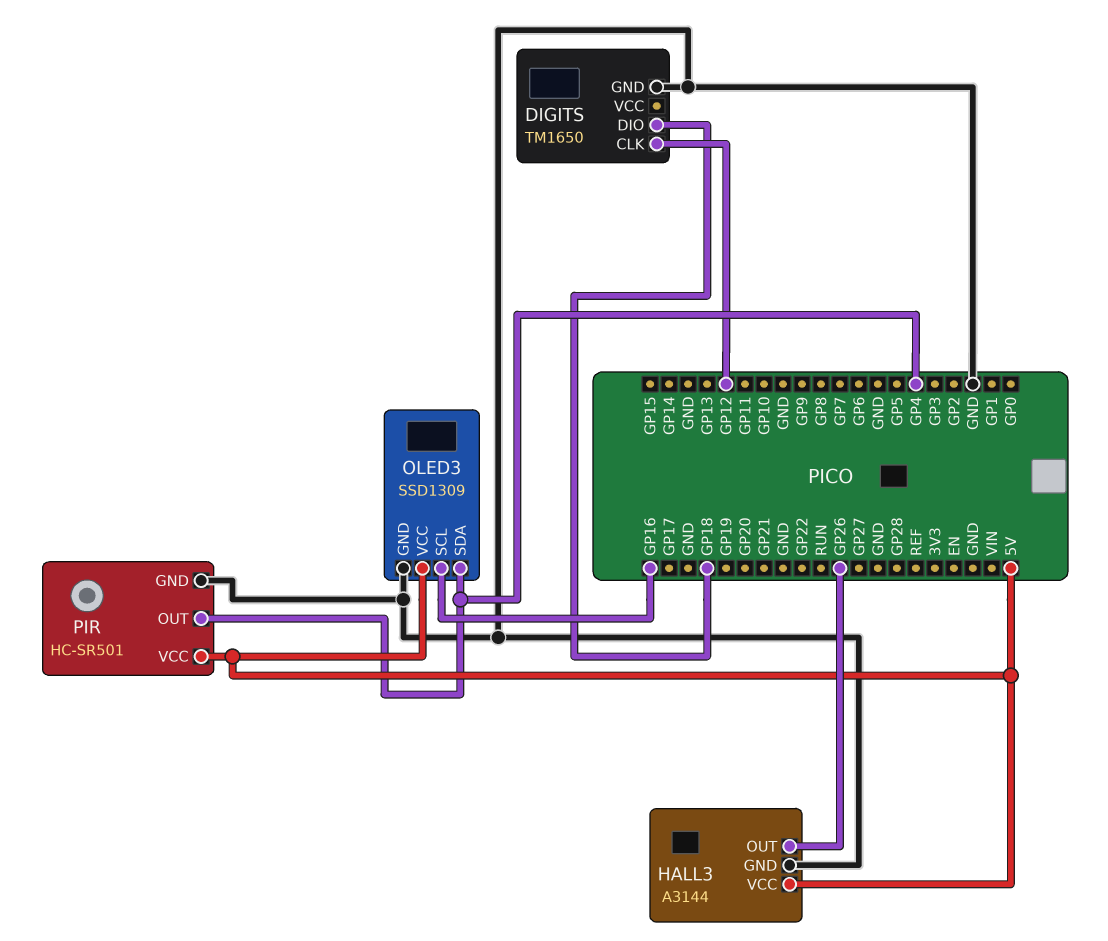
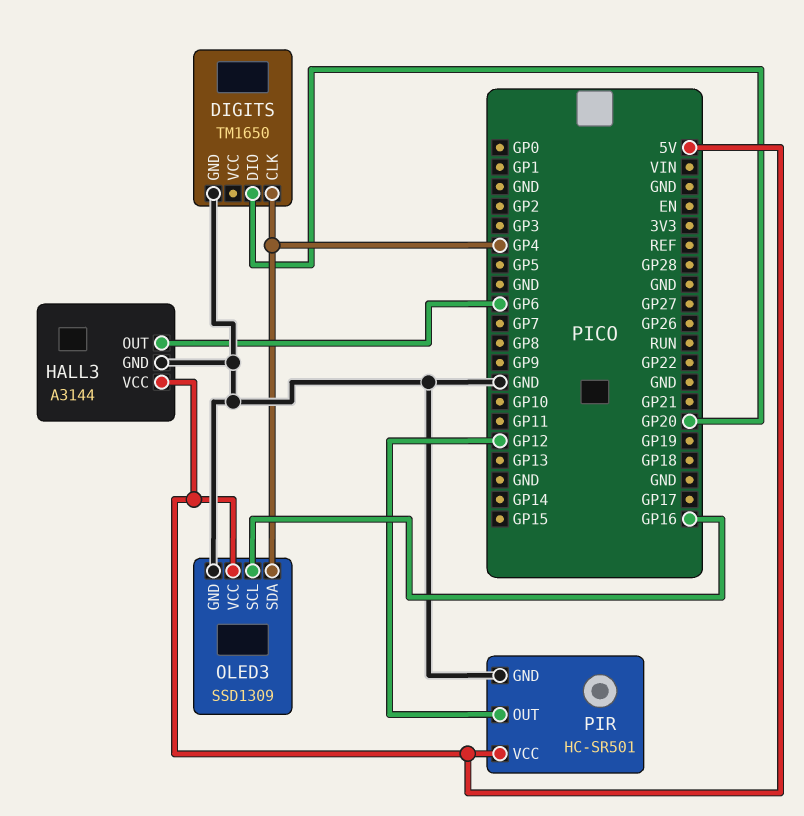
DIGITS pin CLK: GP12 -> GP4
DIGITS pin DIO: GP18 -> GP20
HALL3 pin OUT: GP26 -> GP6
PIR pin OUT: GP4 -> GP12

